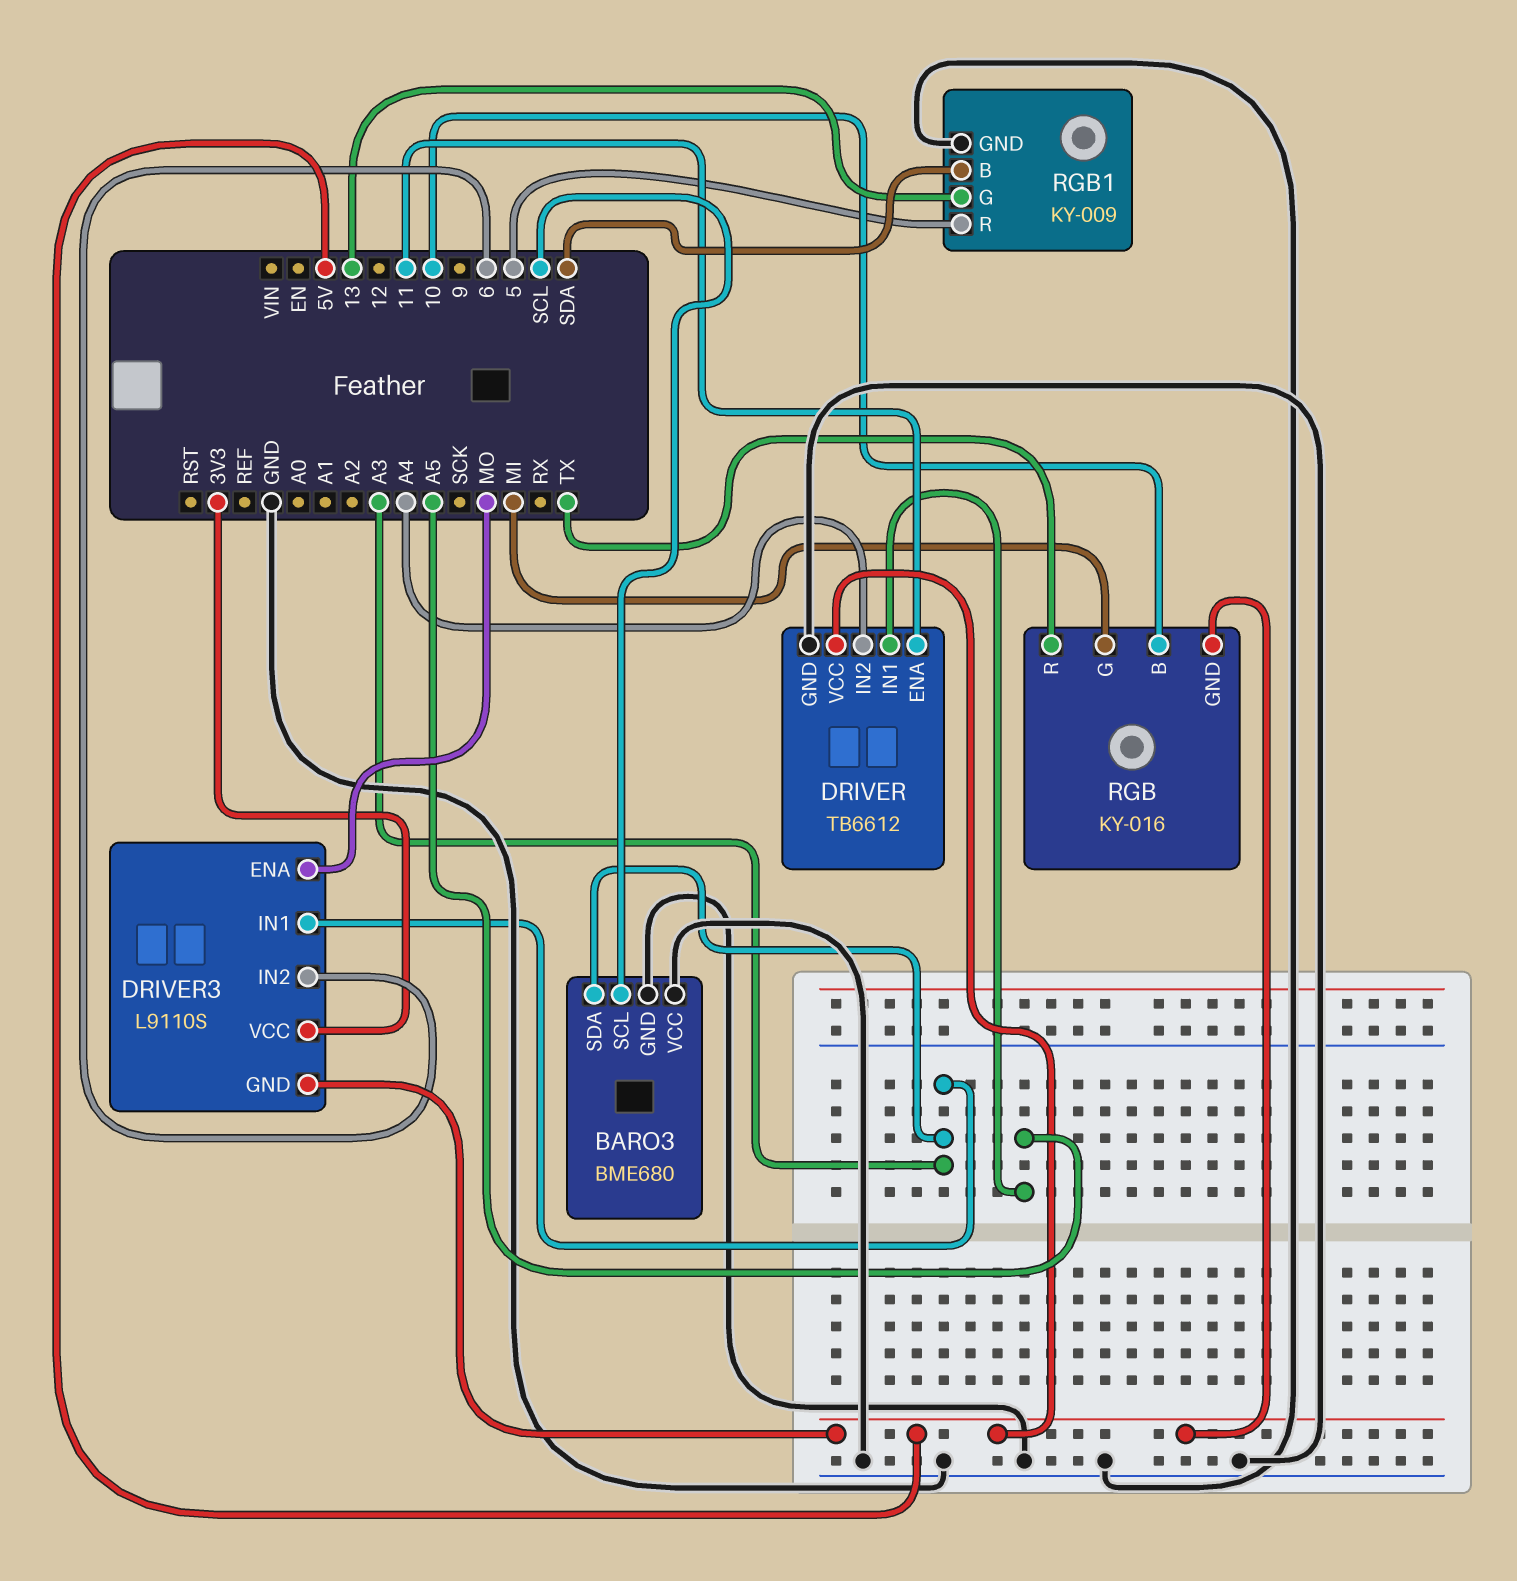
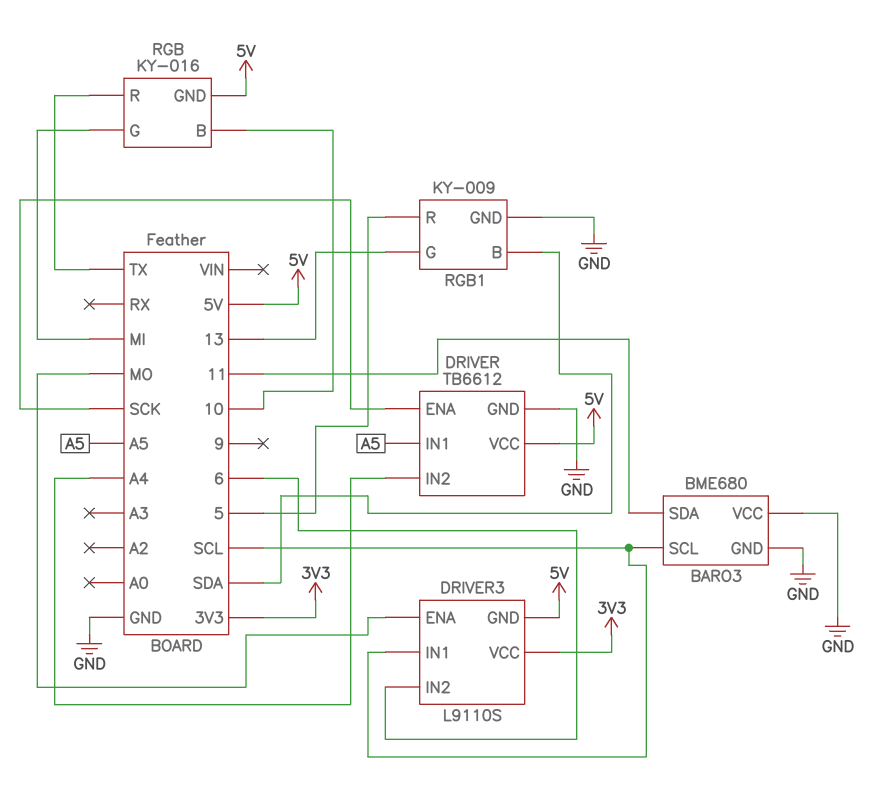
BARO3 pin SDA: A3 -> 11
DRIVER pin ENA: 11 -> SCK
DRIVER3 pin IN1: A3 -> SCL

